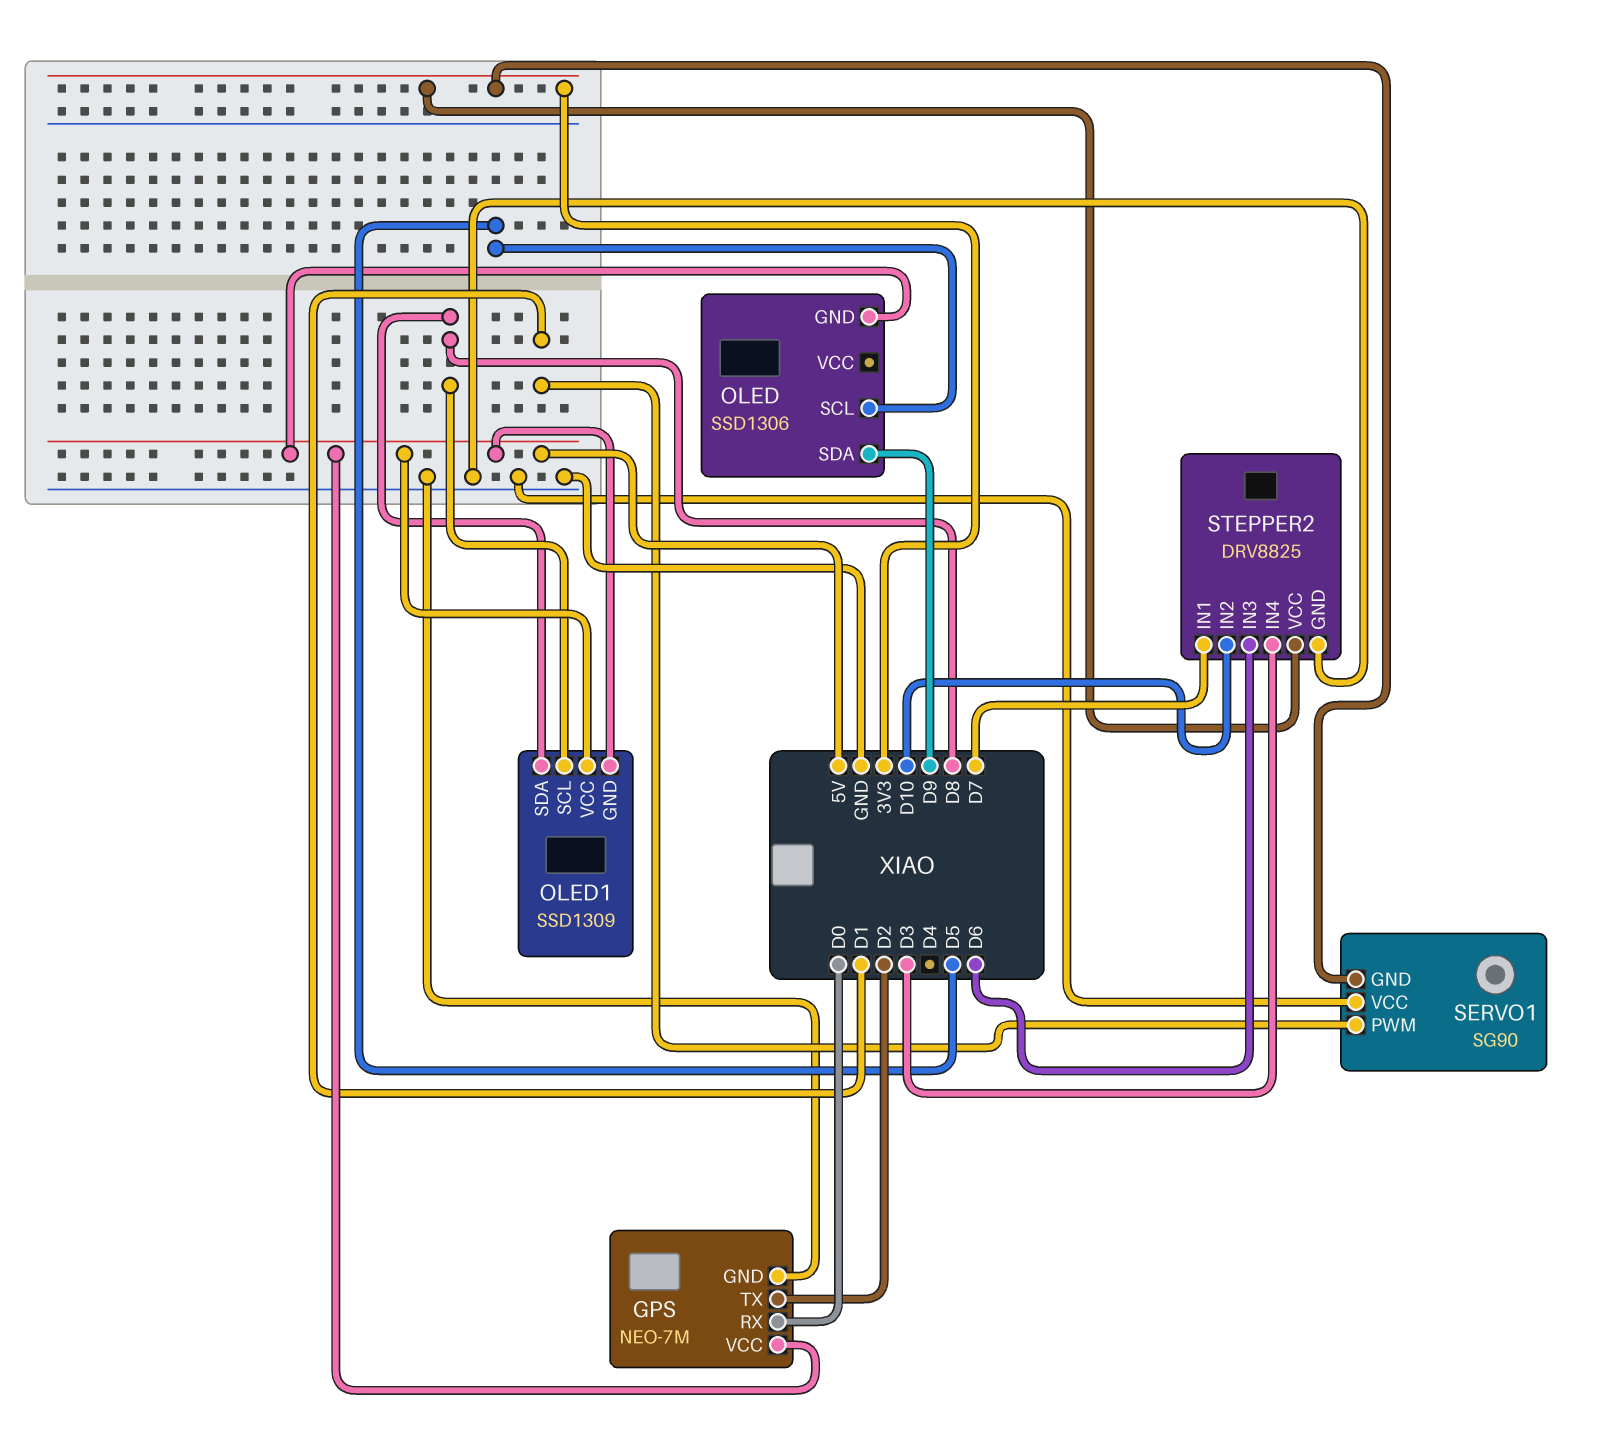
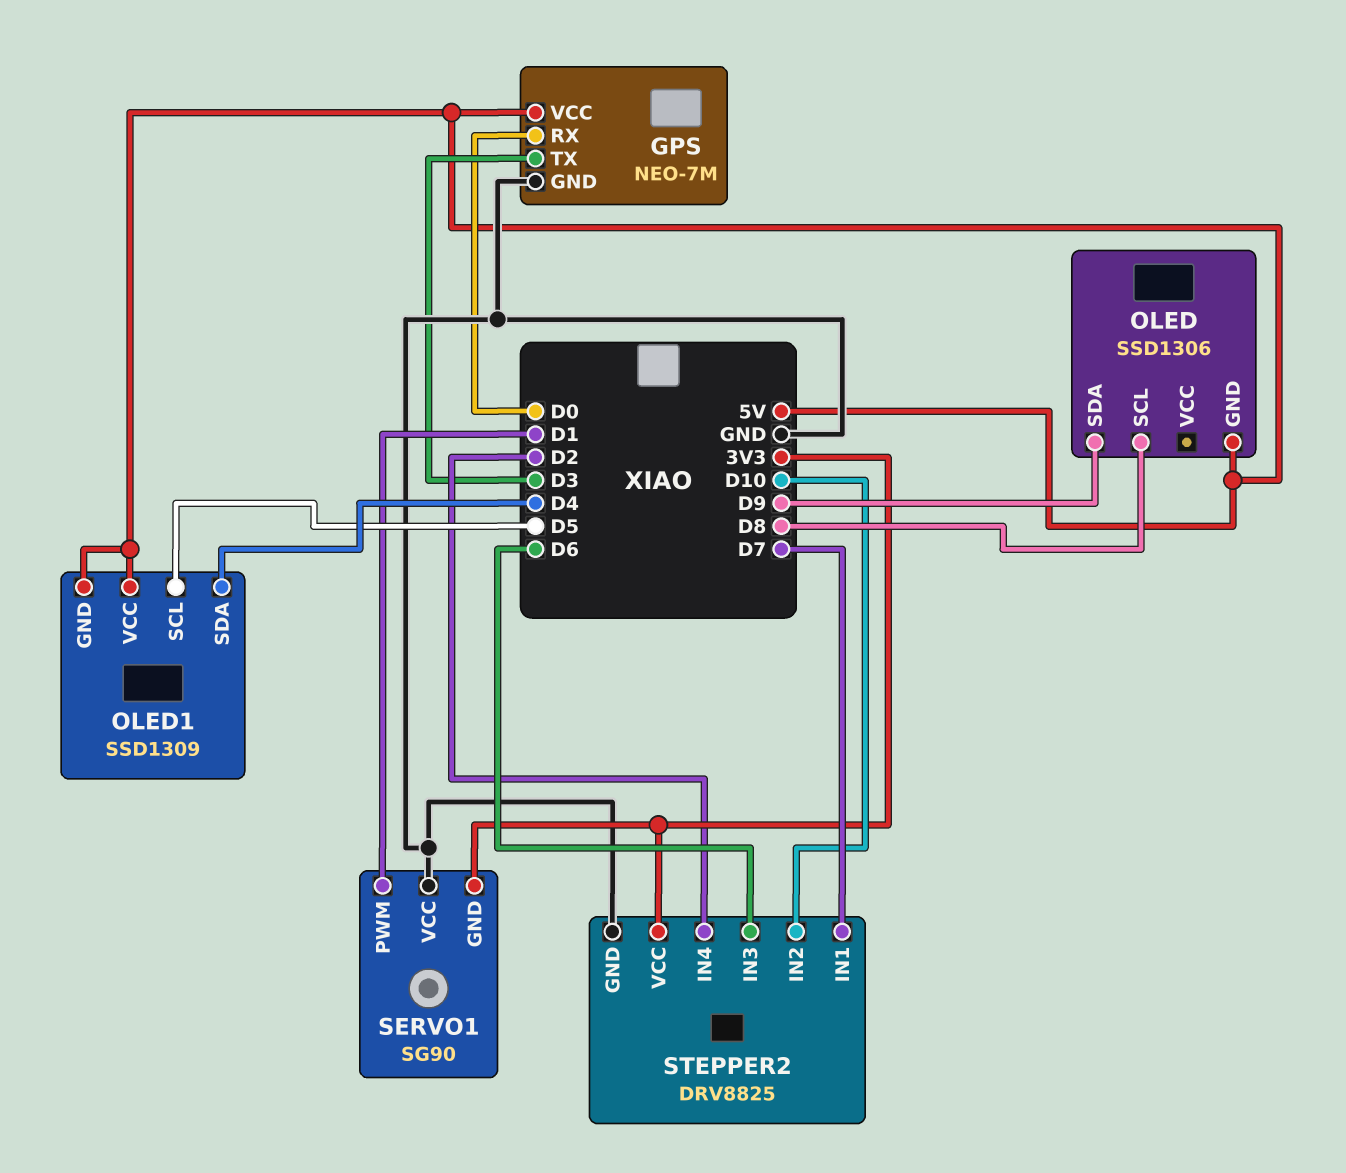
GPS pin TX: D2 -> D3
OLED pin SCL: D5 -> D8
OLED1 pin SCL: D8 -> D5
OLED1 pin SDA: D8 -> D4
STEPPER2 pin IN4: D3 -> D2

